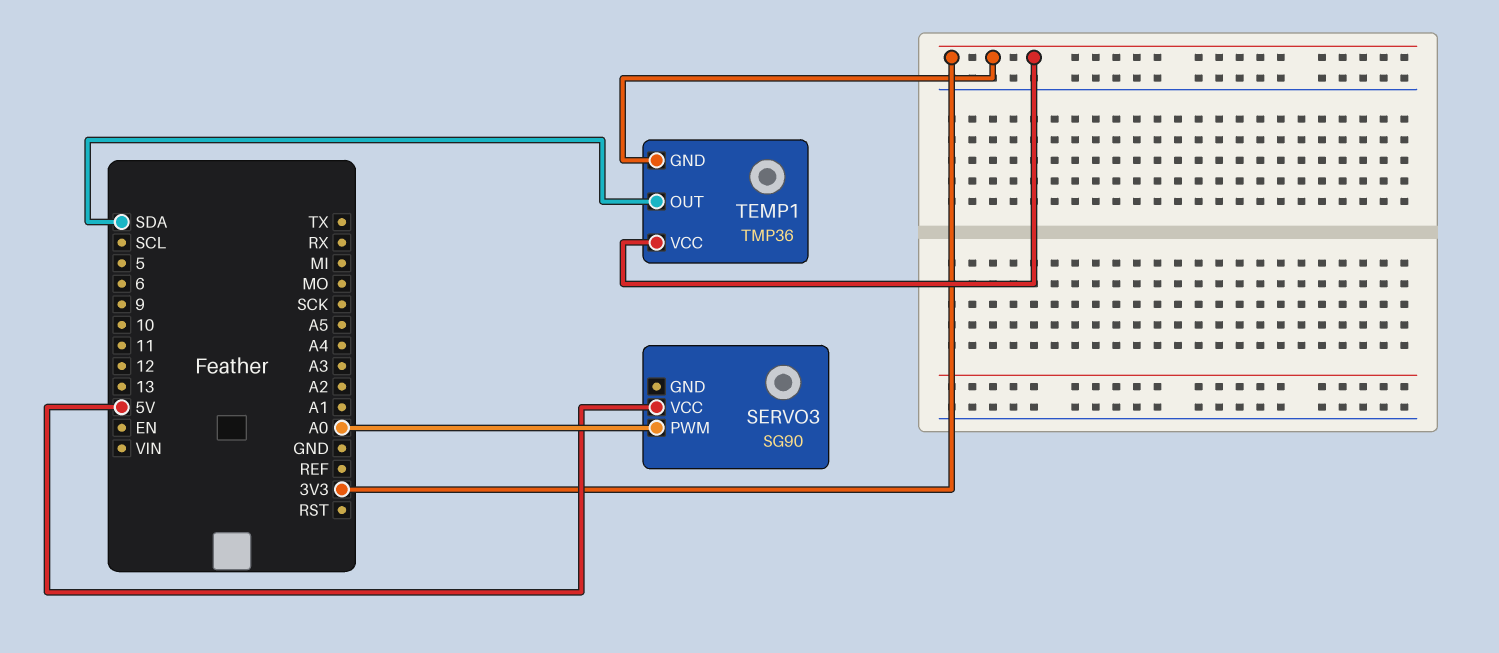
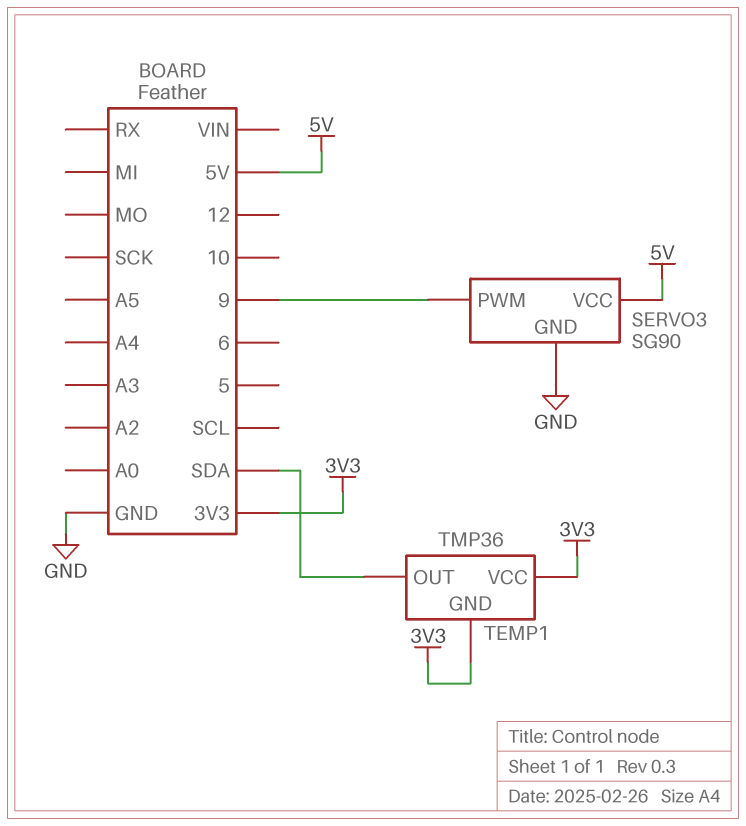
SERVO3 pin GND: none -> GND
SERVO3 pin PWM: A0 -> 9

